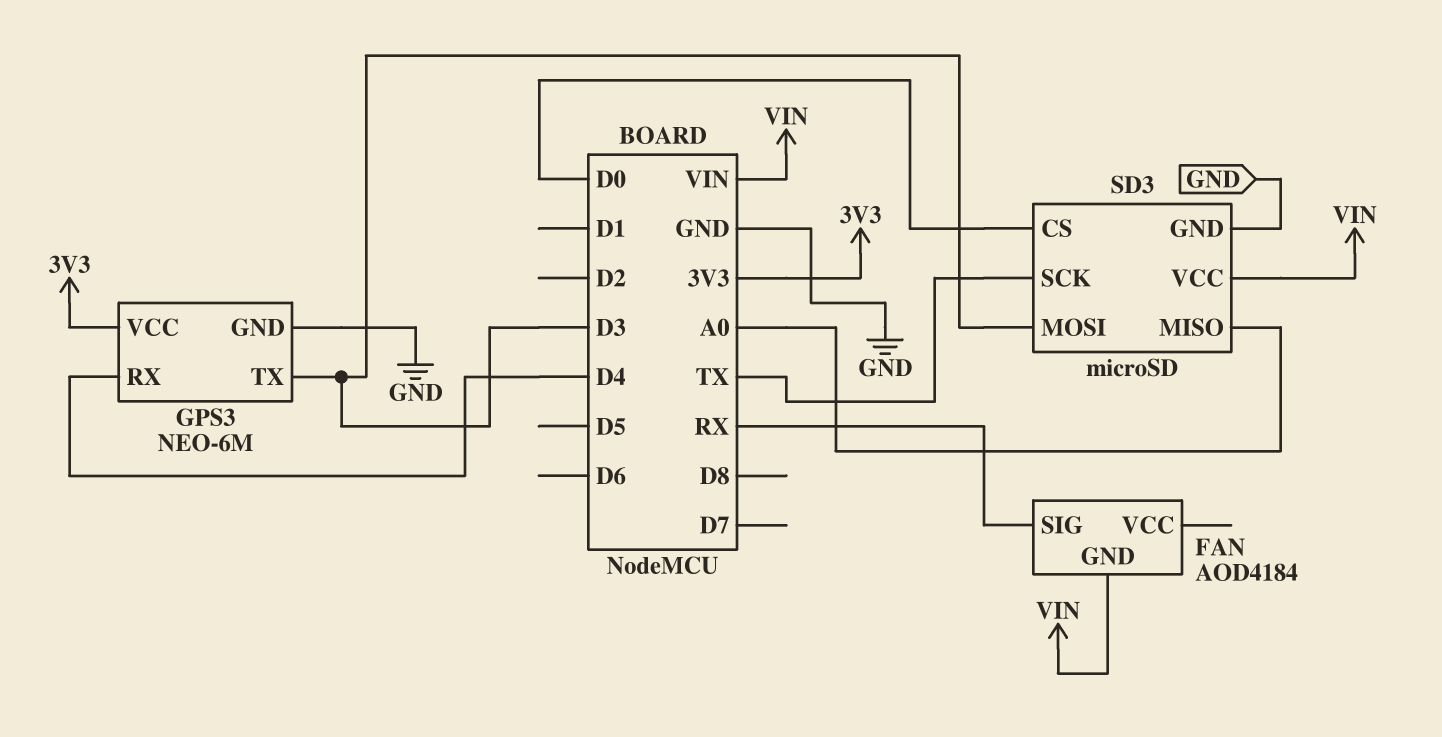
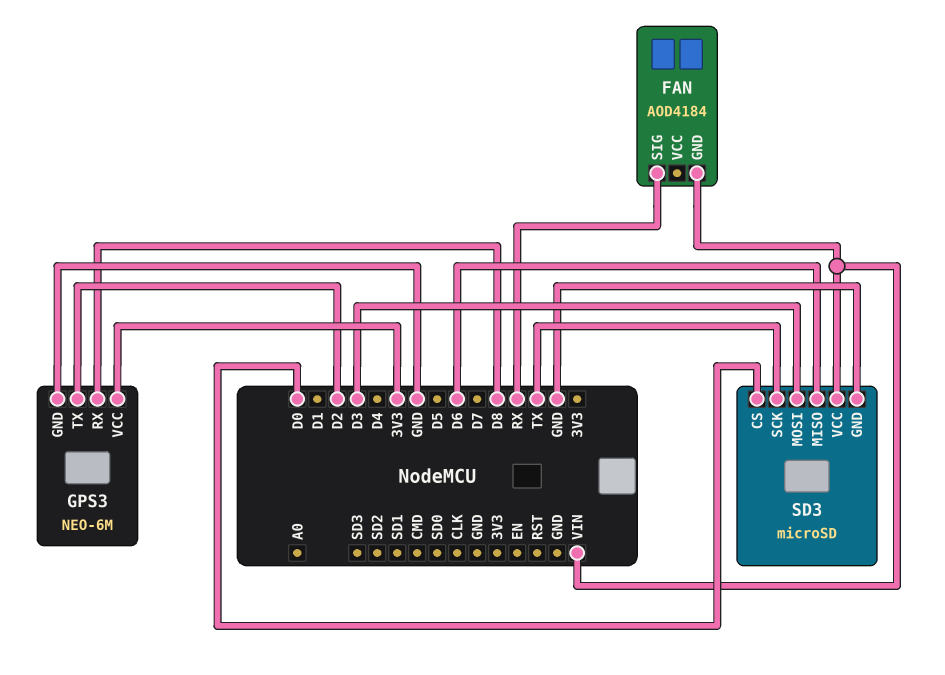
GPS3 pin RX: D4 -> D8
GPS3 pin TX: D3 -> D2
SD3 pin MISO: A0 -> D6

